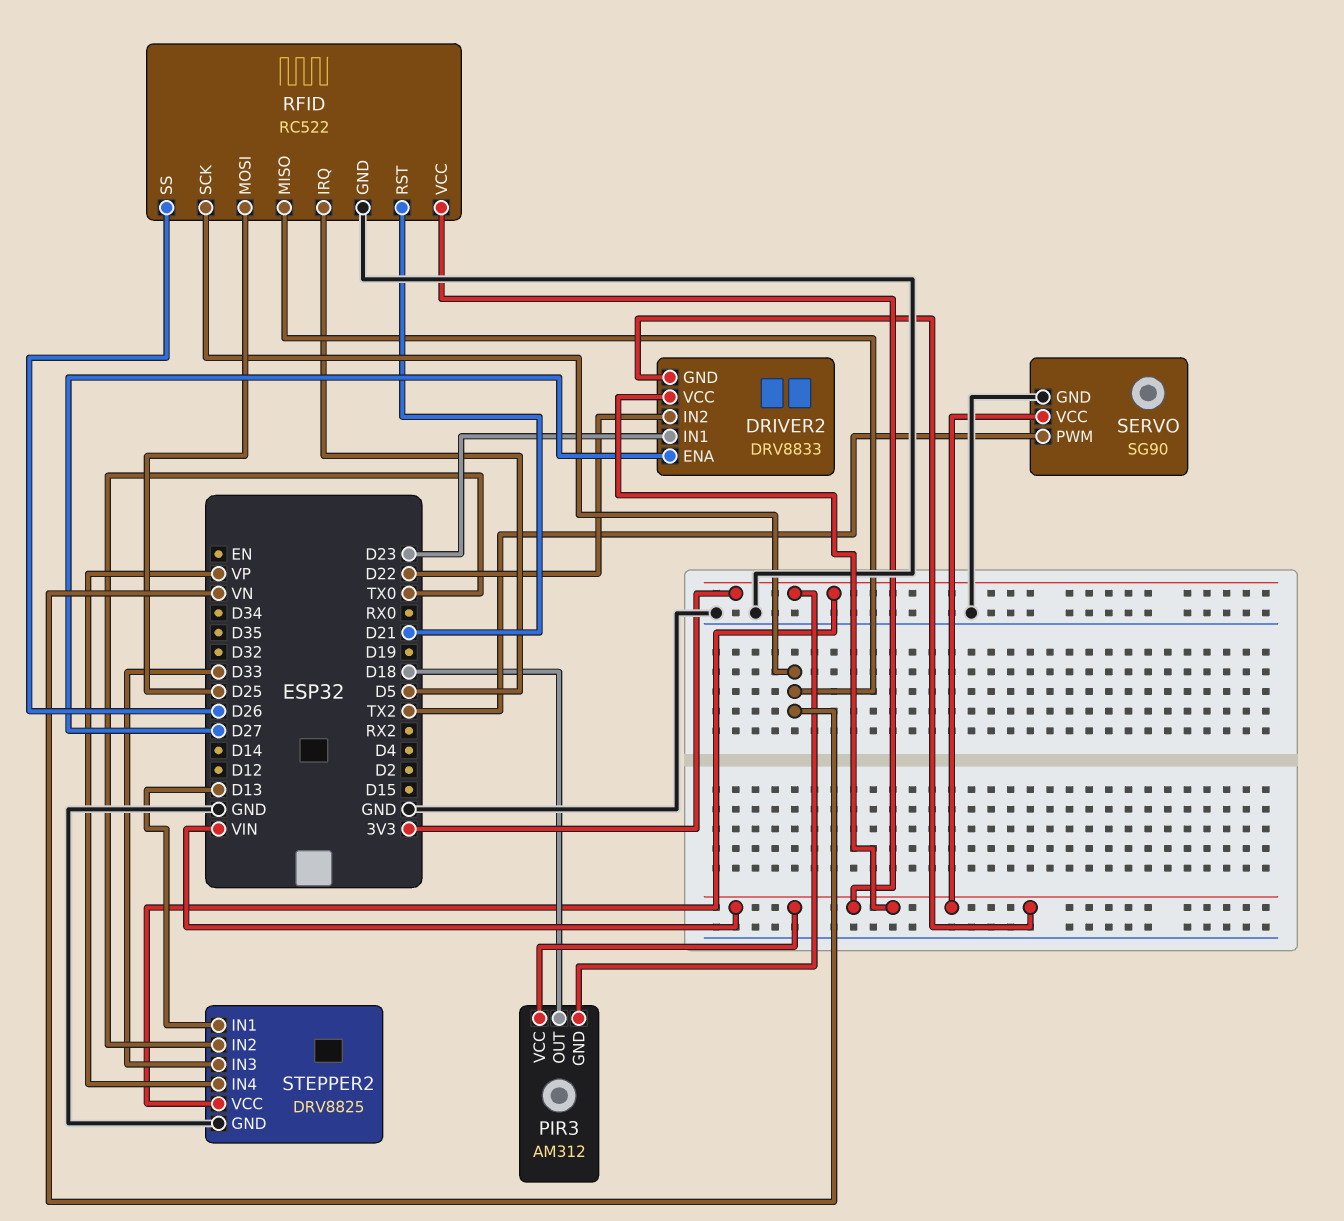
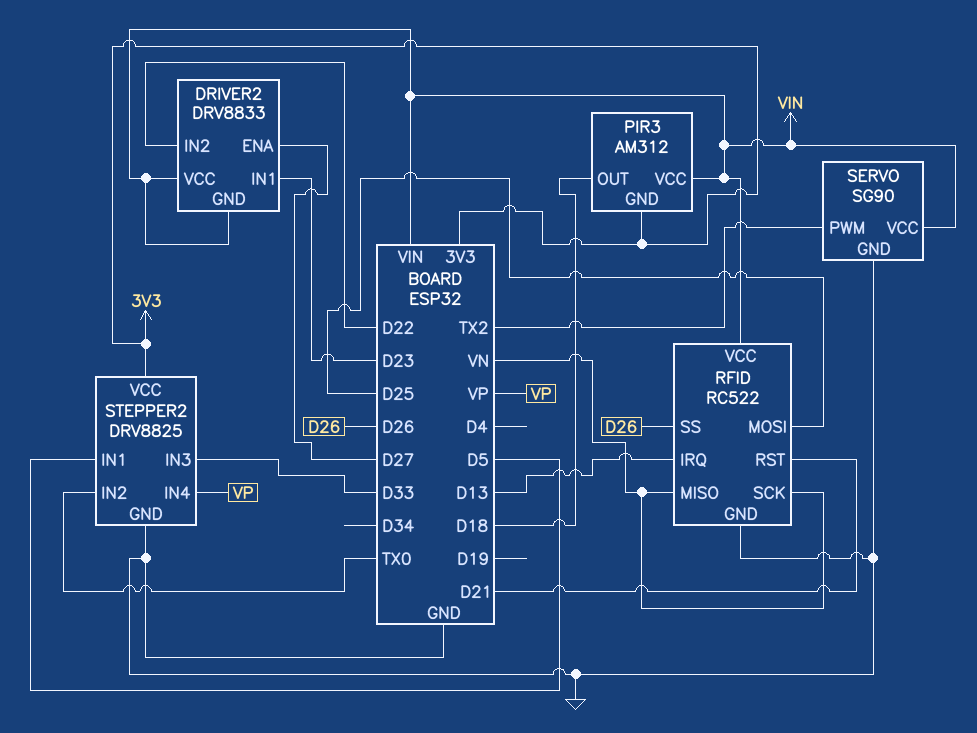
RFID pin IRQ: D5 -> D13
STEPPER2 pin IN1: D13 -> D5

